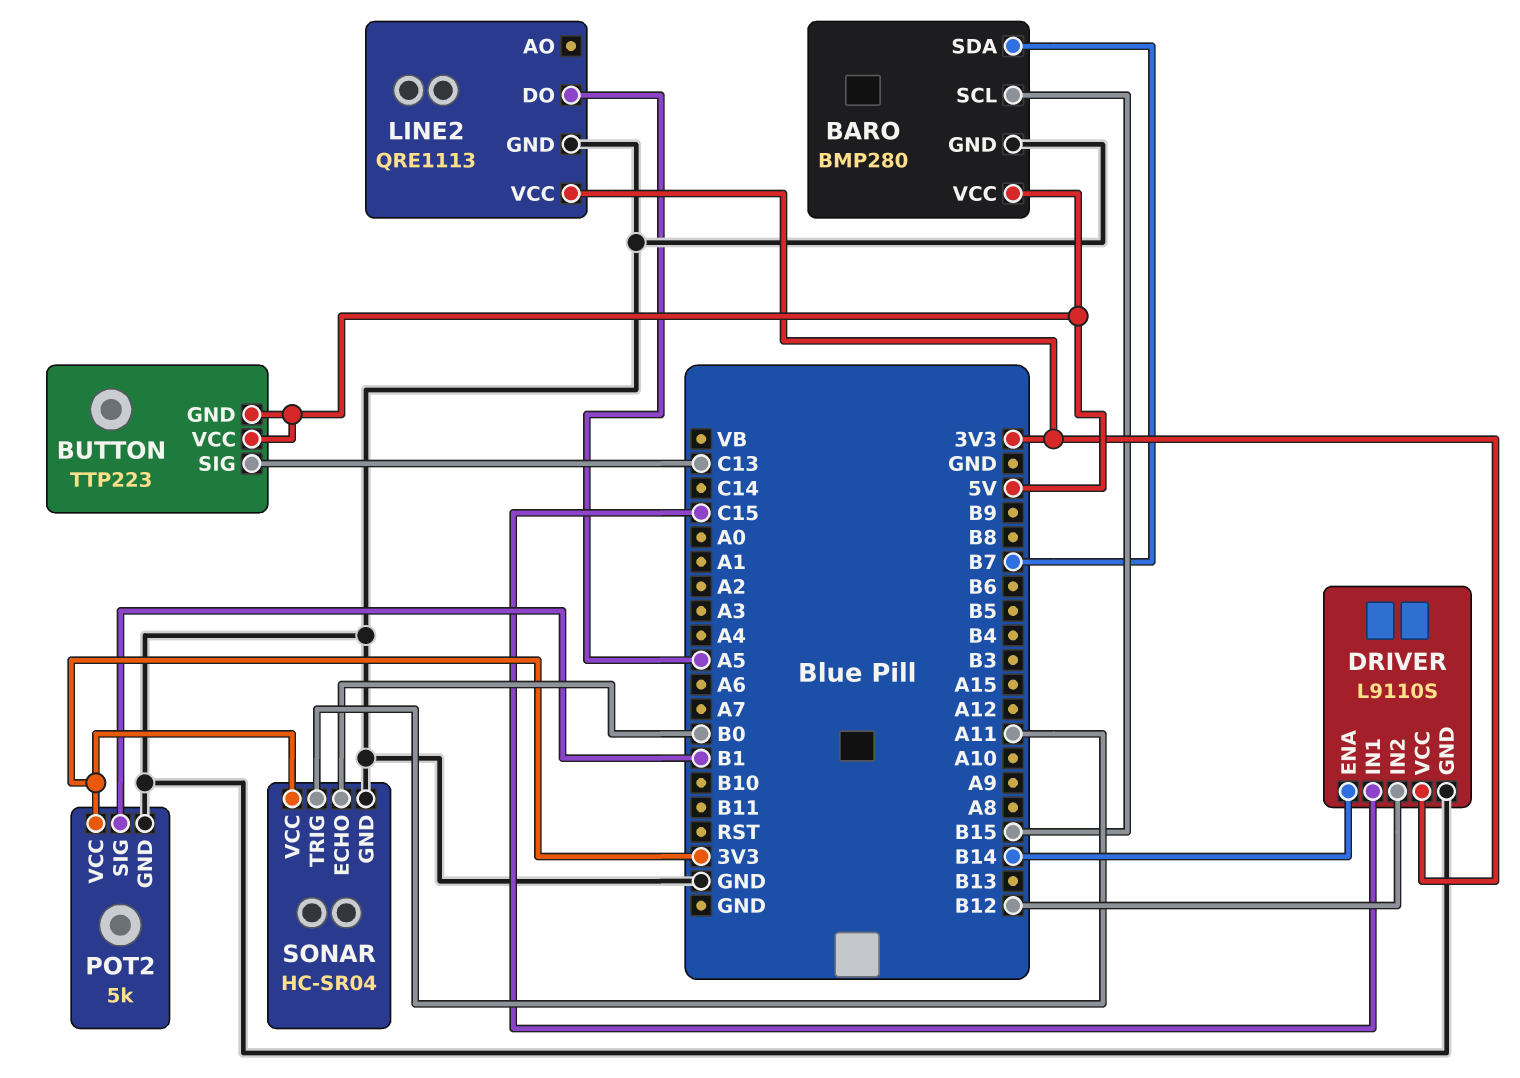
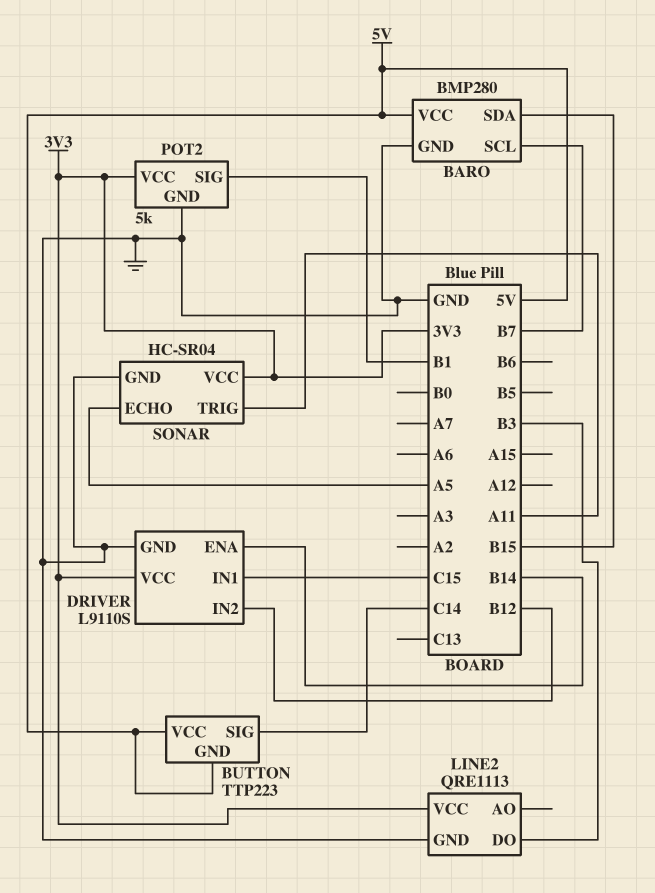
BARO pin SCL: B15 -> B7
BARO pin SDA: B7 -> B15
BUTTON pin SIG: C13 -> C14
LINE2 pin DO: A5 -> B3
SONAR pin ECHO: B0 -> A5

